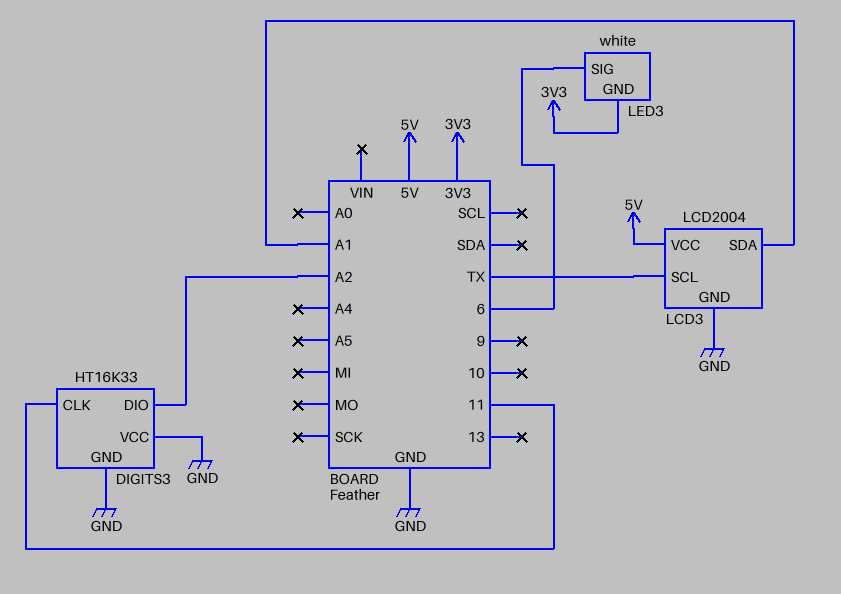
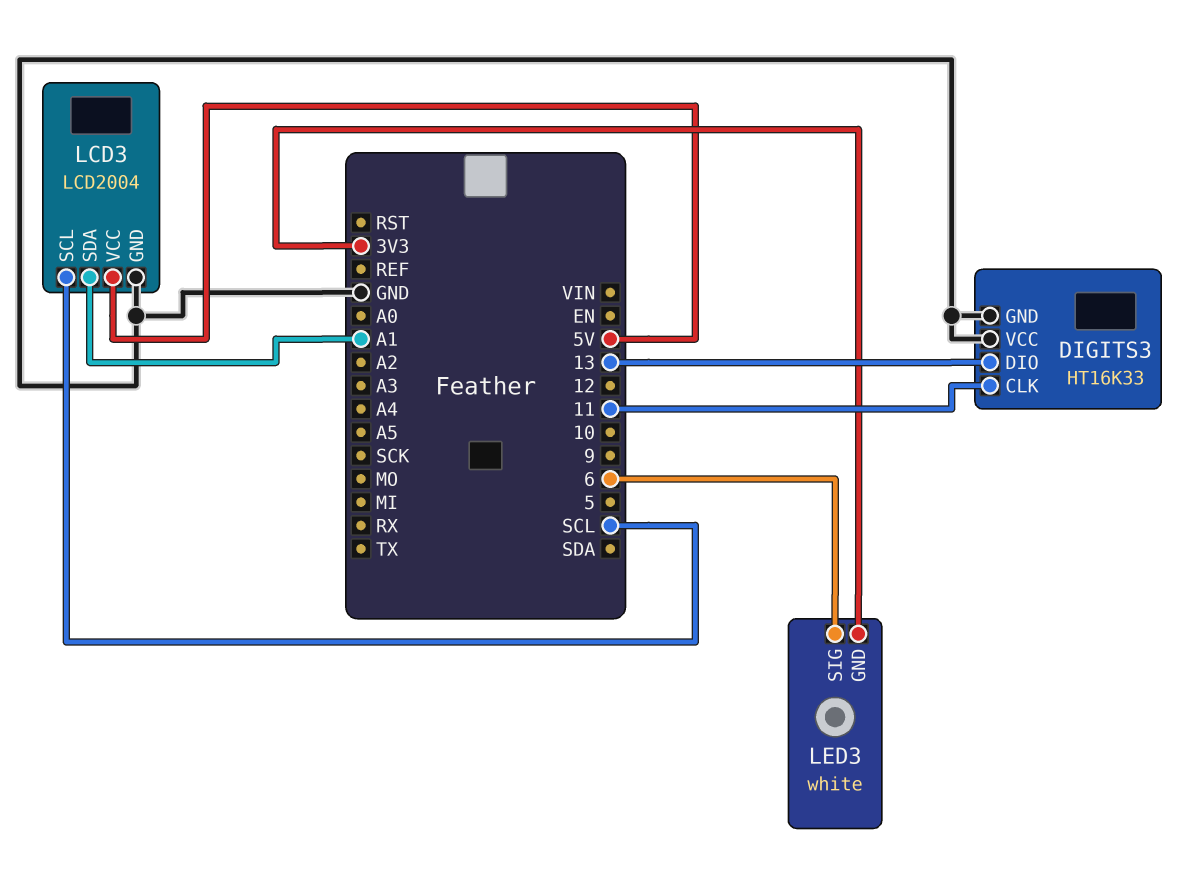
DIGITS3 pin DIO: A2 -> 13
LCD3 pin SCL: TX -> SCL

